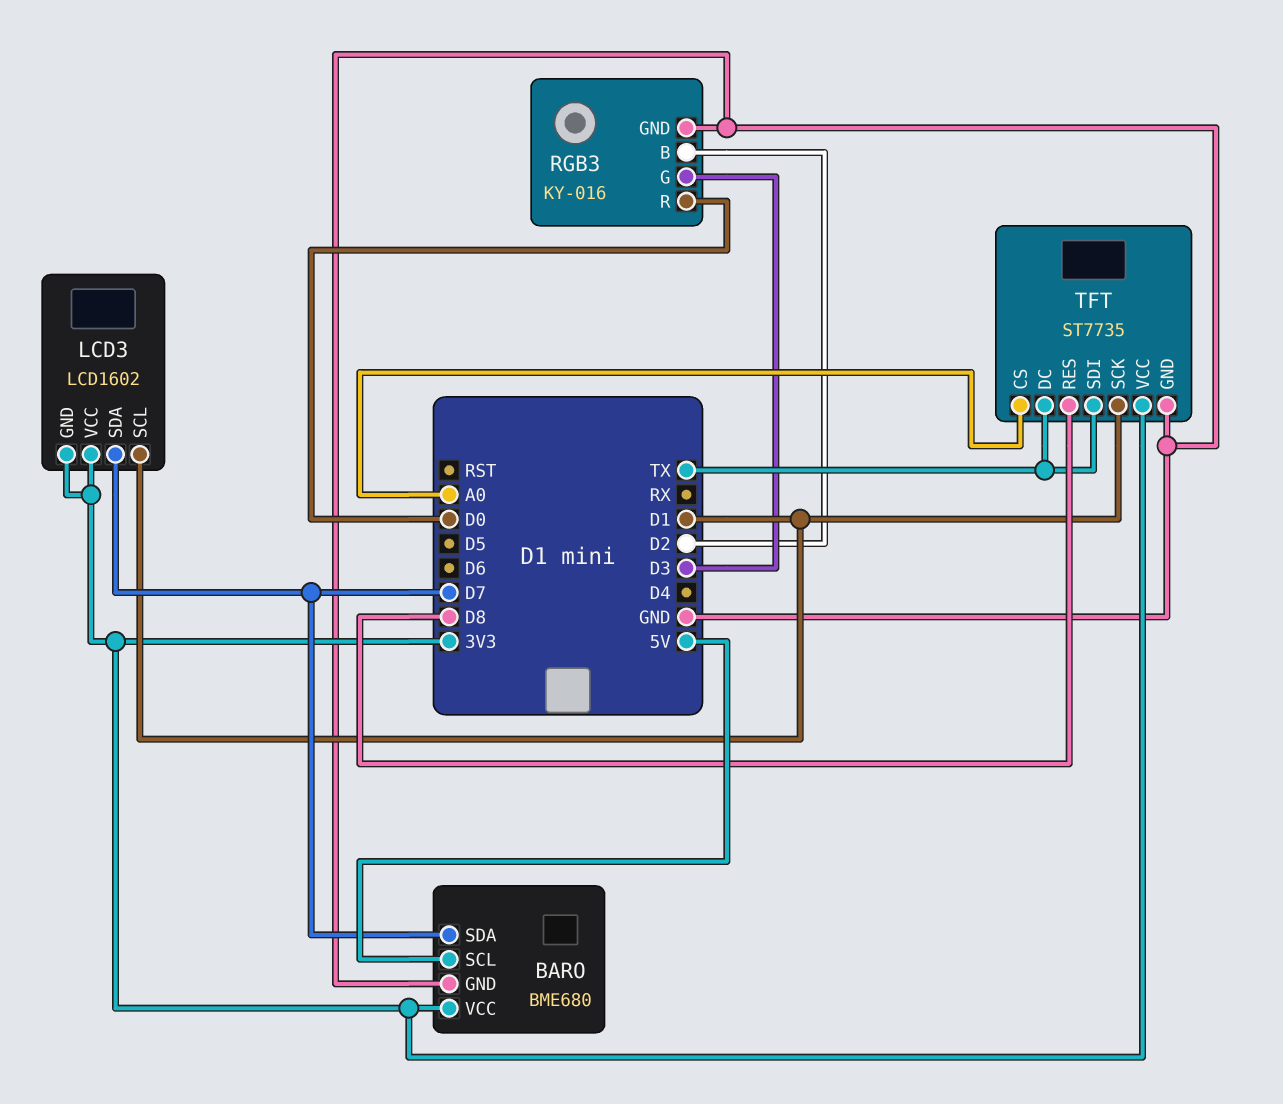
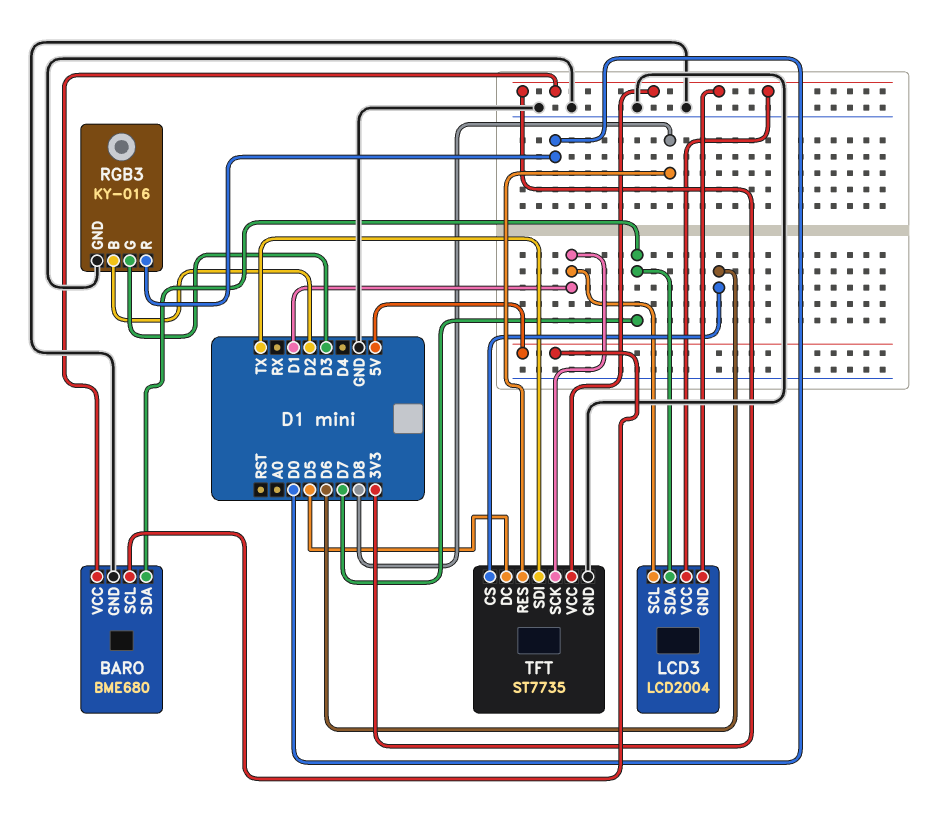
LCD3: LCD1602 -> LCD2004
TFT pin CS: A0 -> D6
TFT pin DC: TX -> D5

